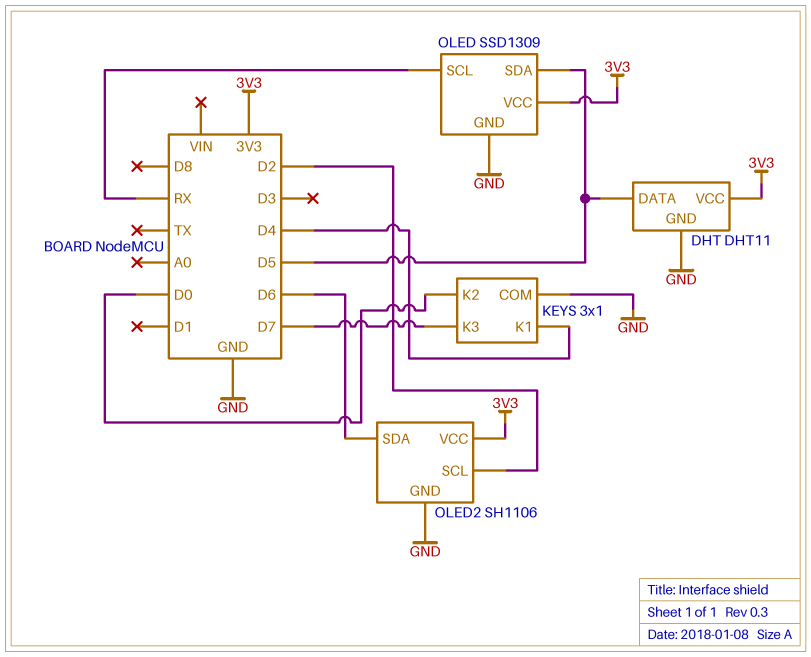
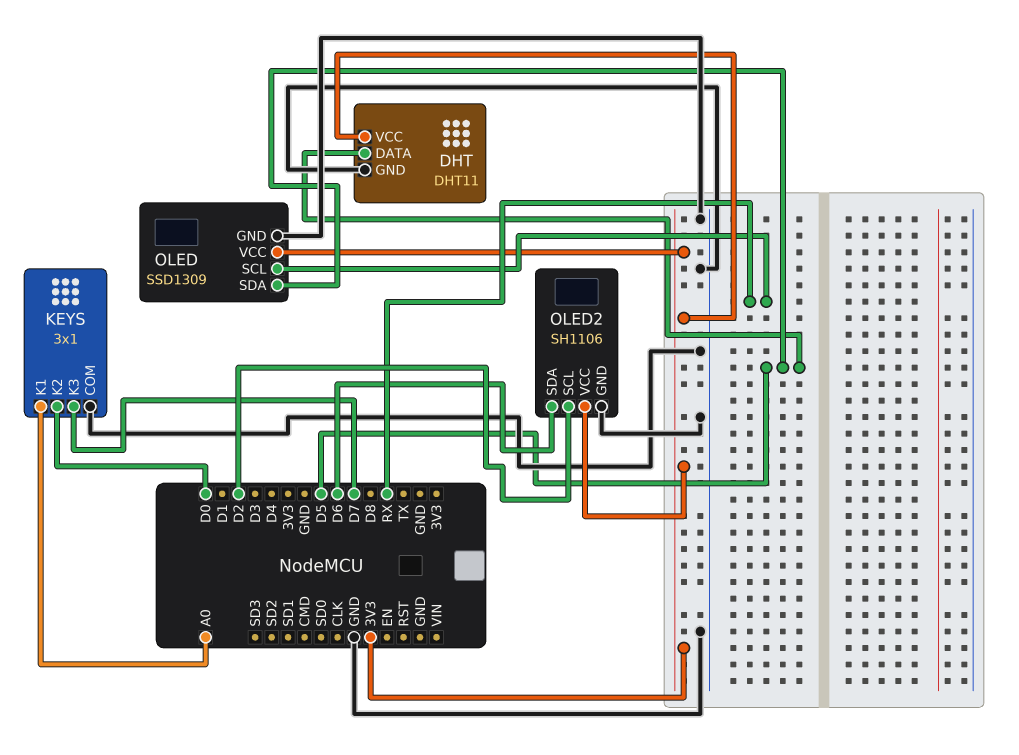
KEYS pin K1: D4 -> A0

